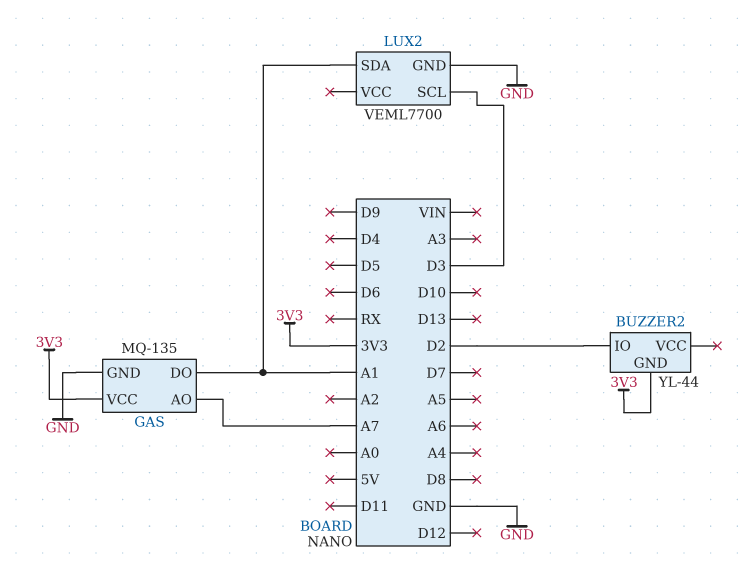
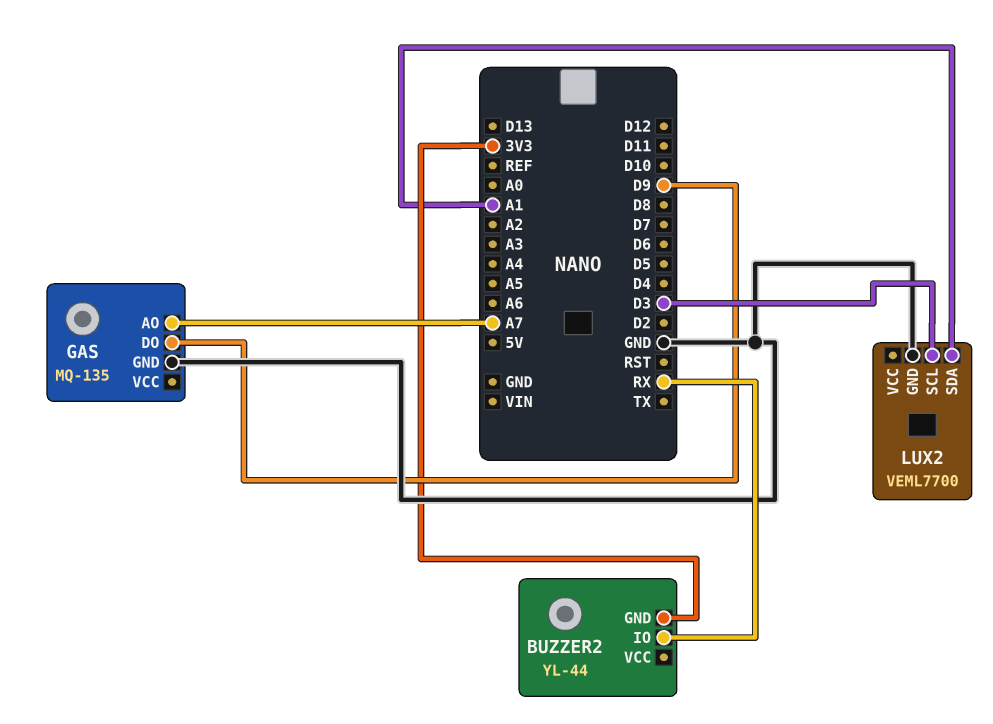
BUZZER2 pin IO: D2 -> RX
GAS pin DO: A1 -> D9
GAS pin VCC: 3V3 -> none

